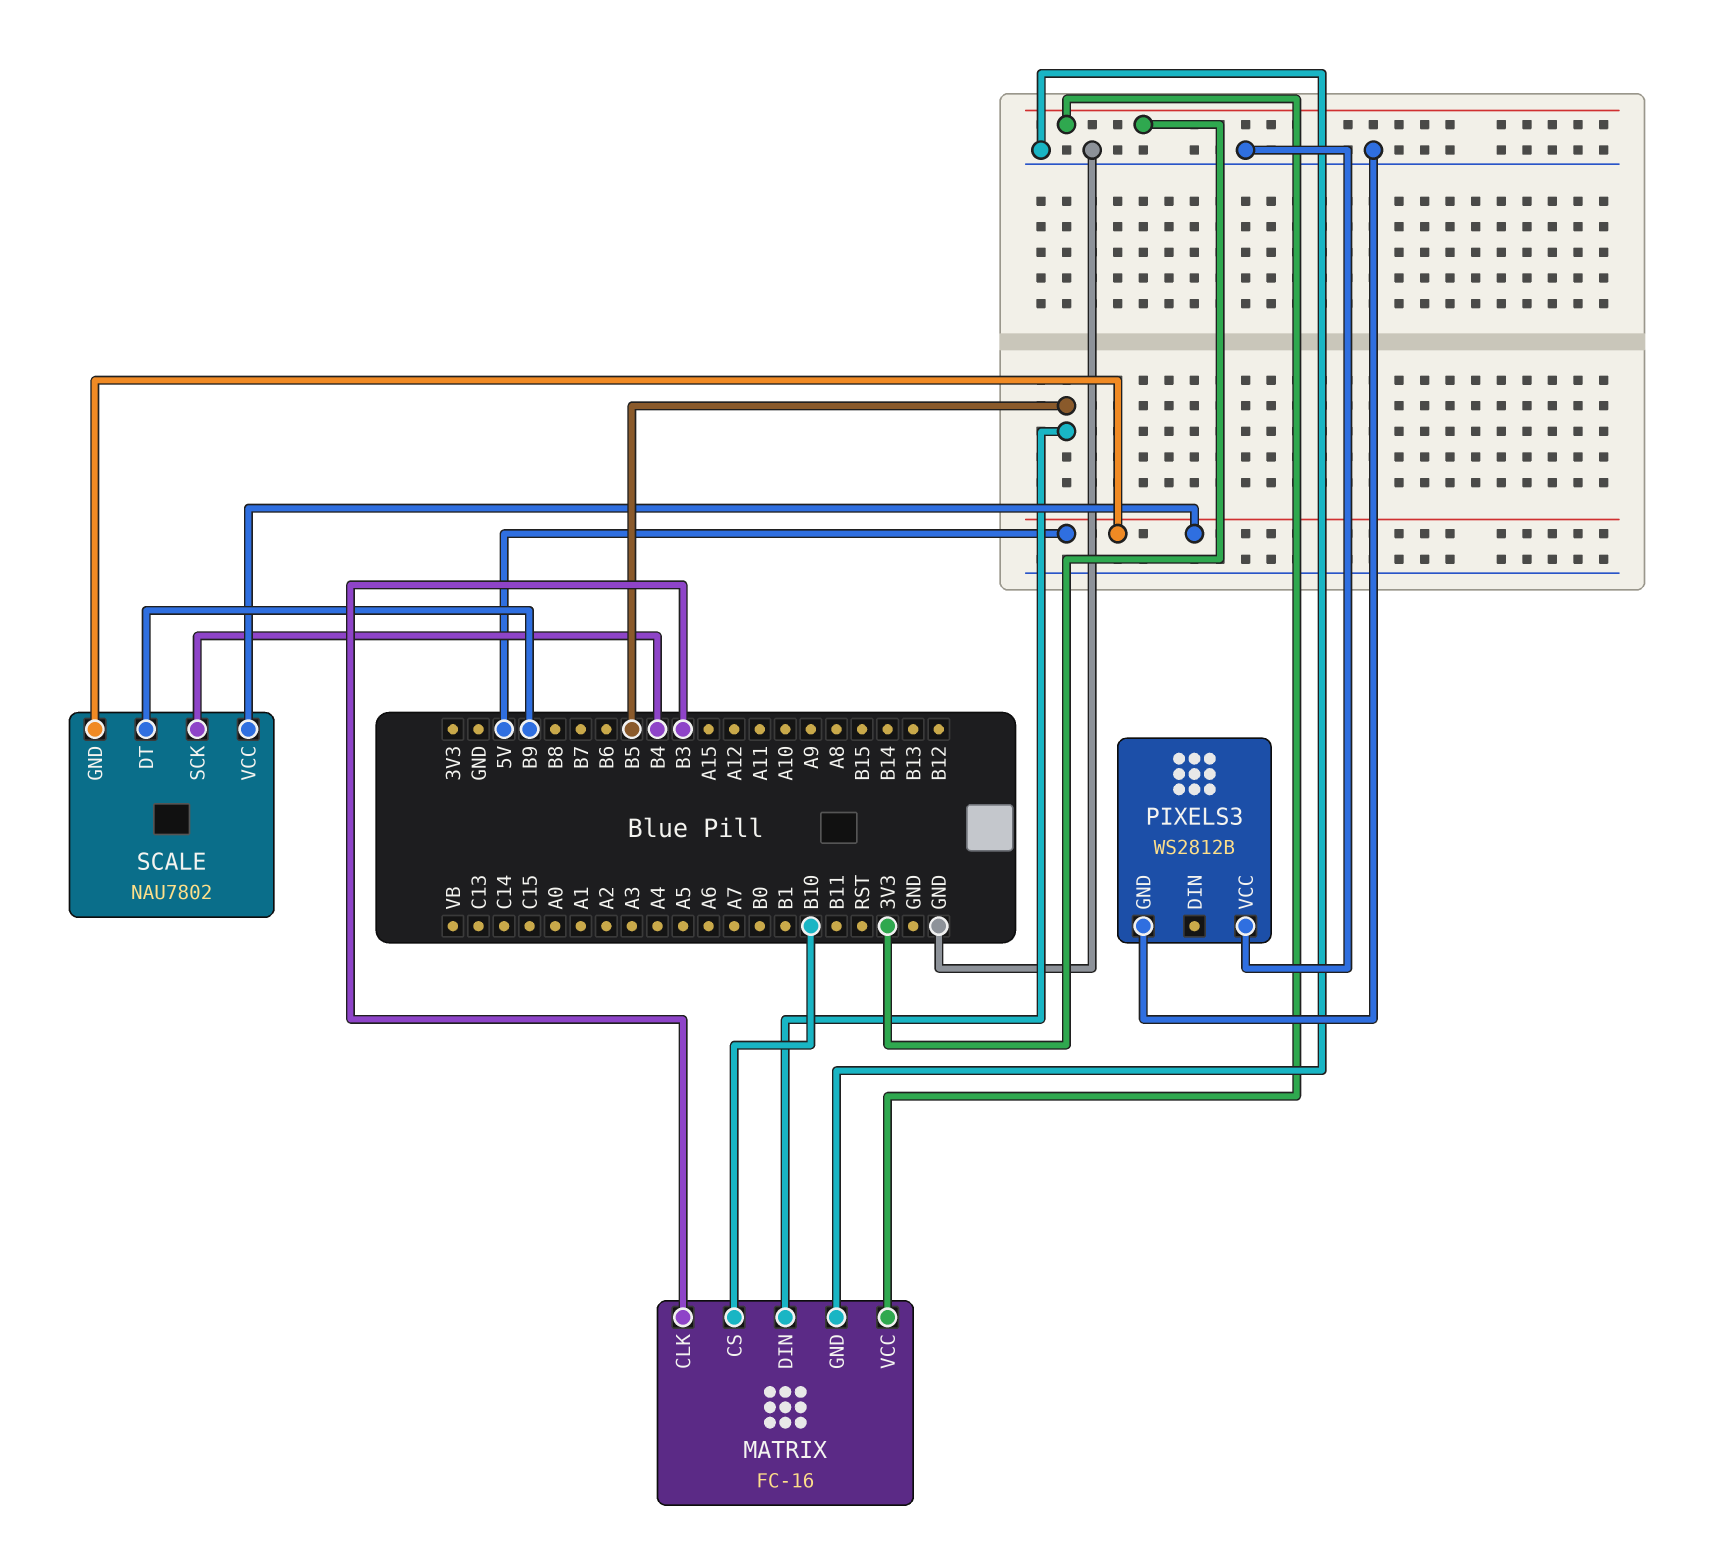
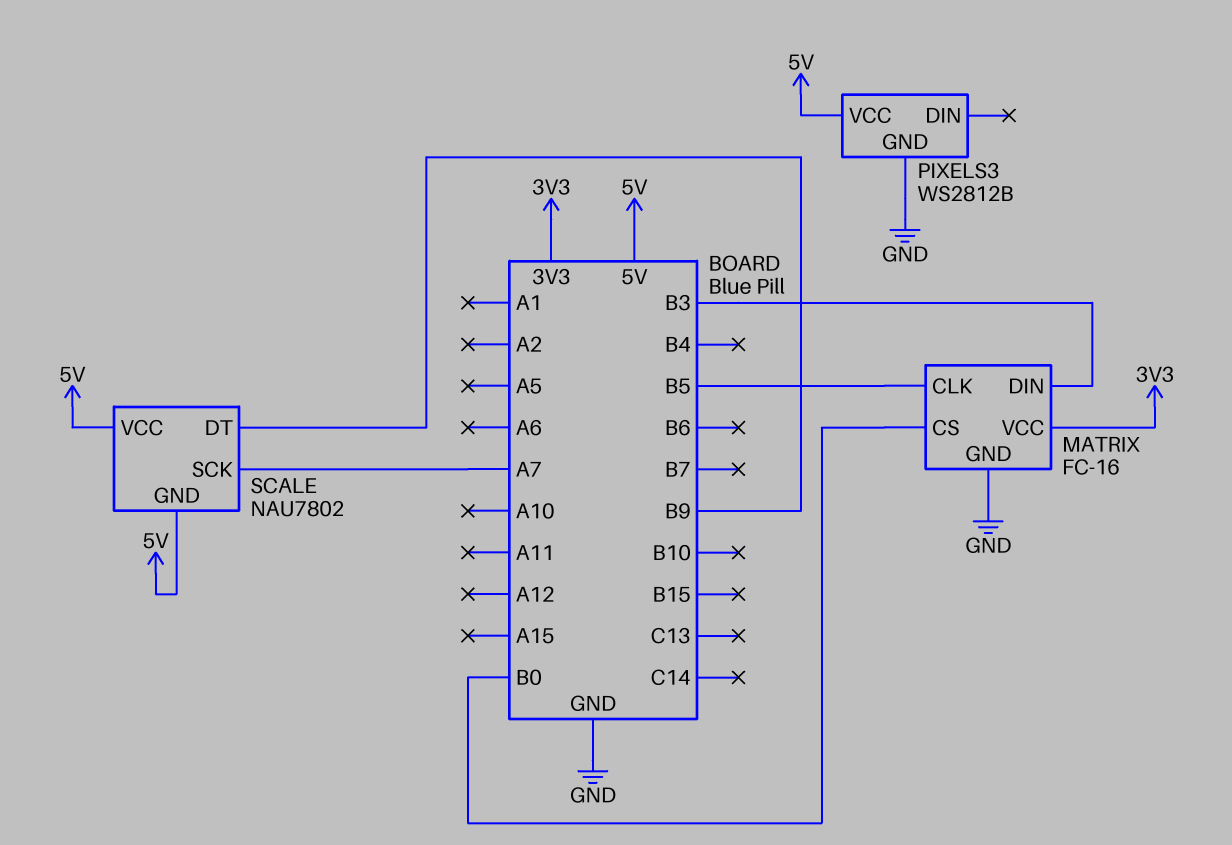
MATRIX pin CLK: B3 -> B5
MATRIX pin CS: B10 -> B0
MATRIX pin DIN: B5 -> B3
PIXELS3 pin VCC: GND -> 5V
SCALE pin SCK: B4 -> A7

